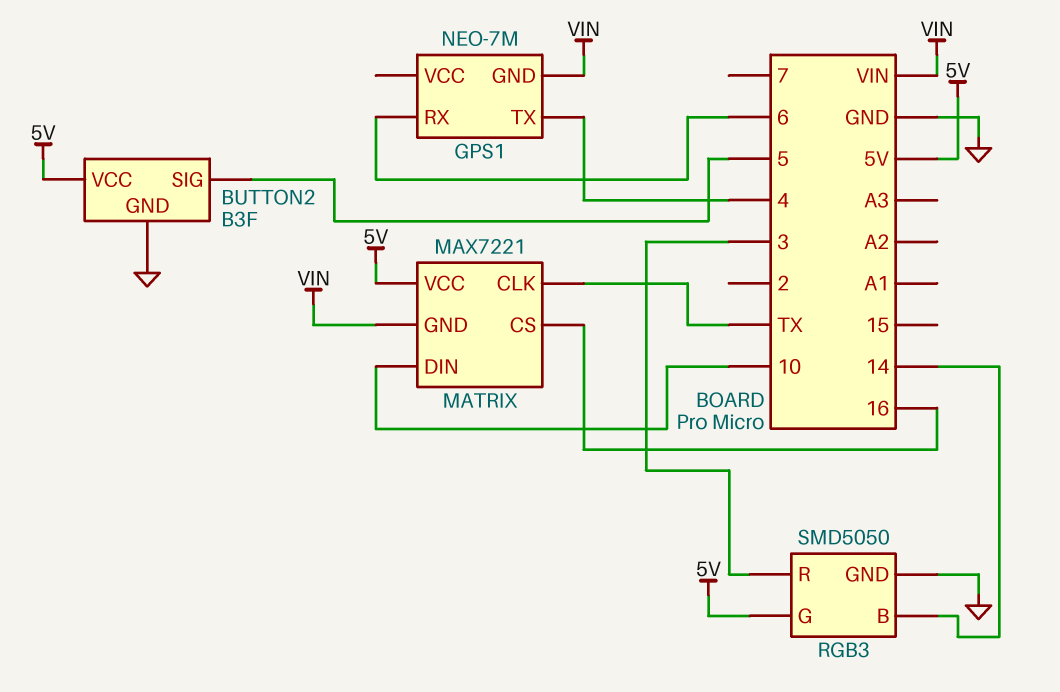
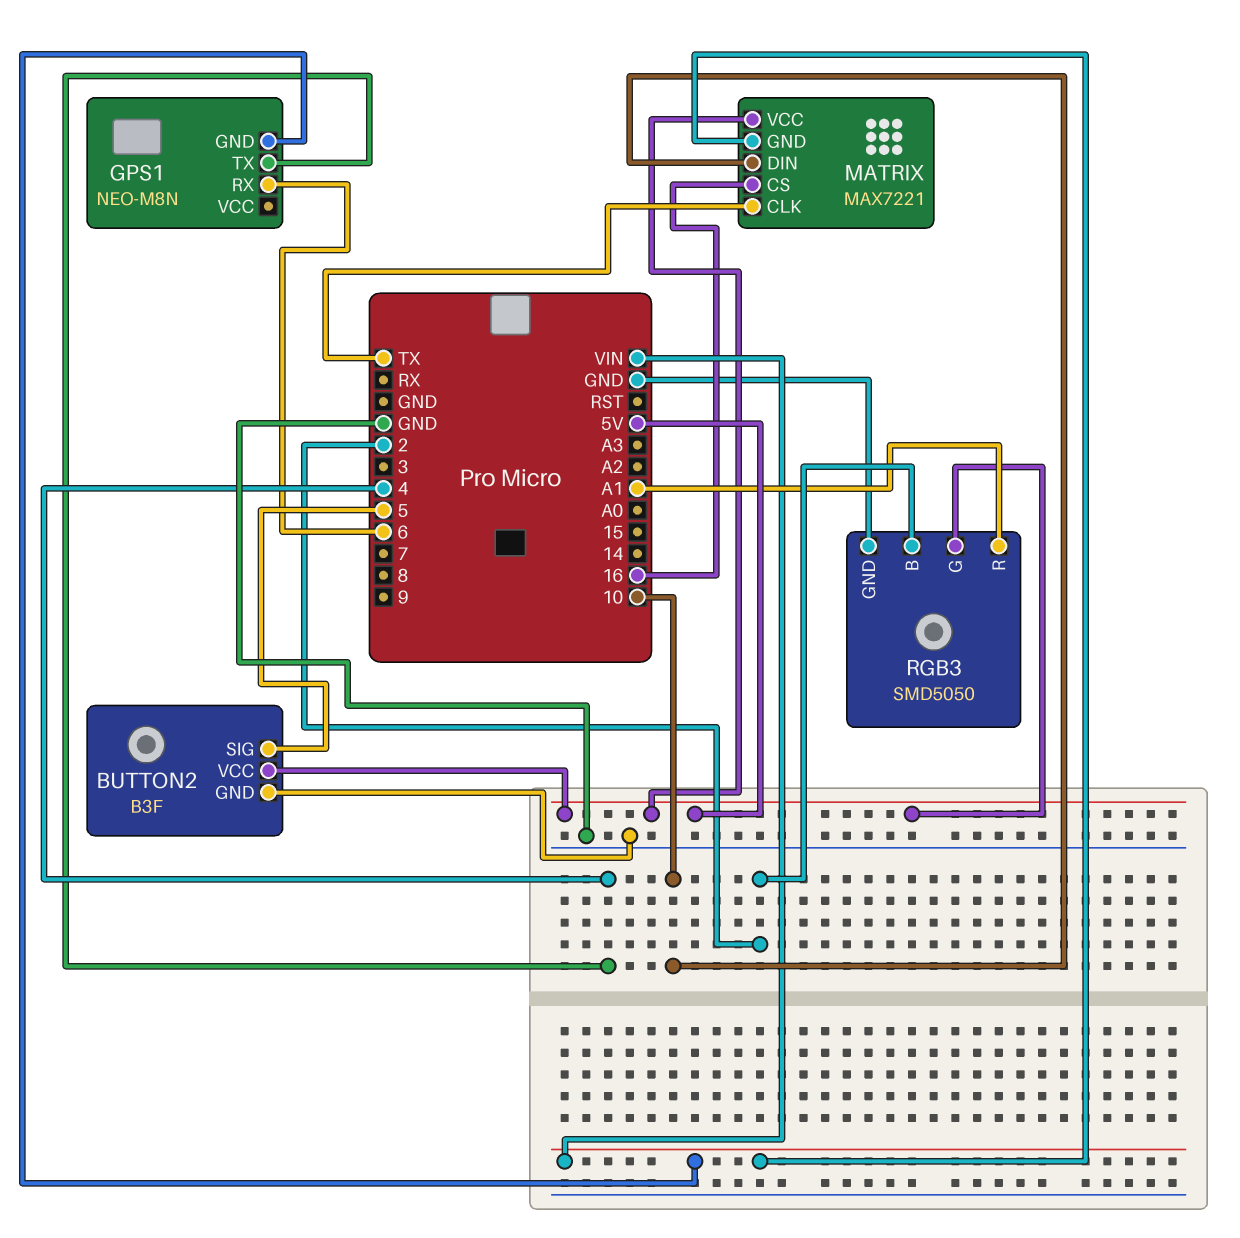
GPS1: NEO-7M -> NEO-M8N
RGB3 pin B: 14 -> 2
RGB3 pin R: 3 -> A1

